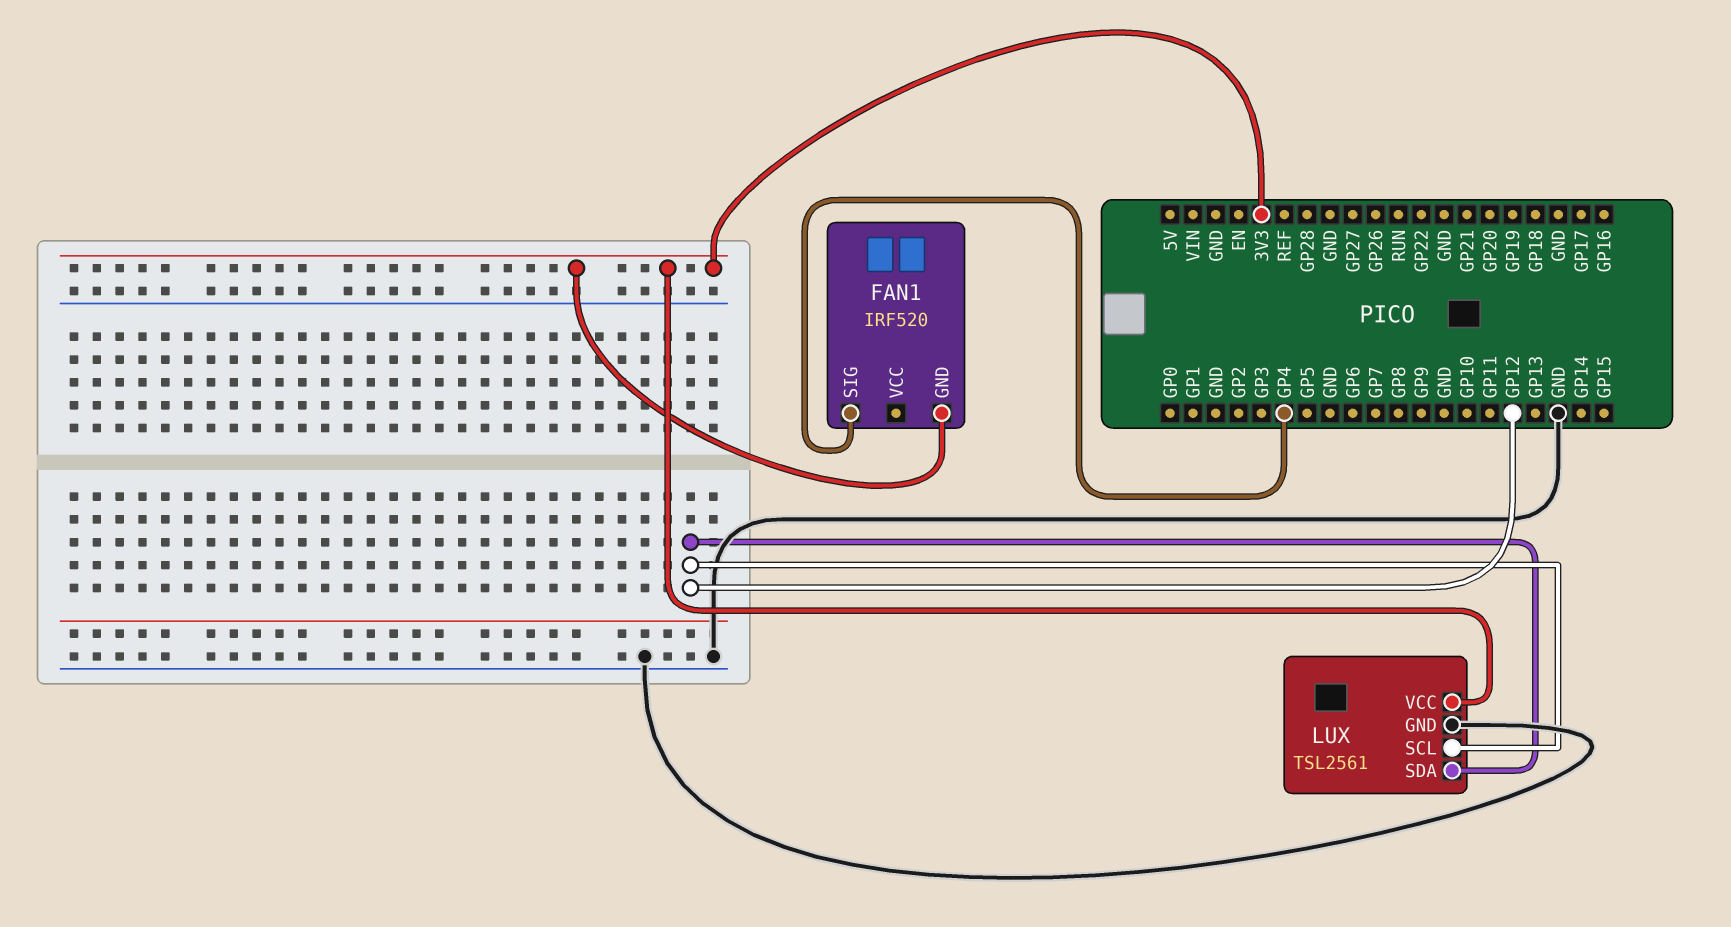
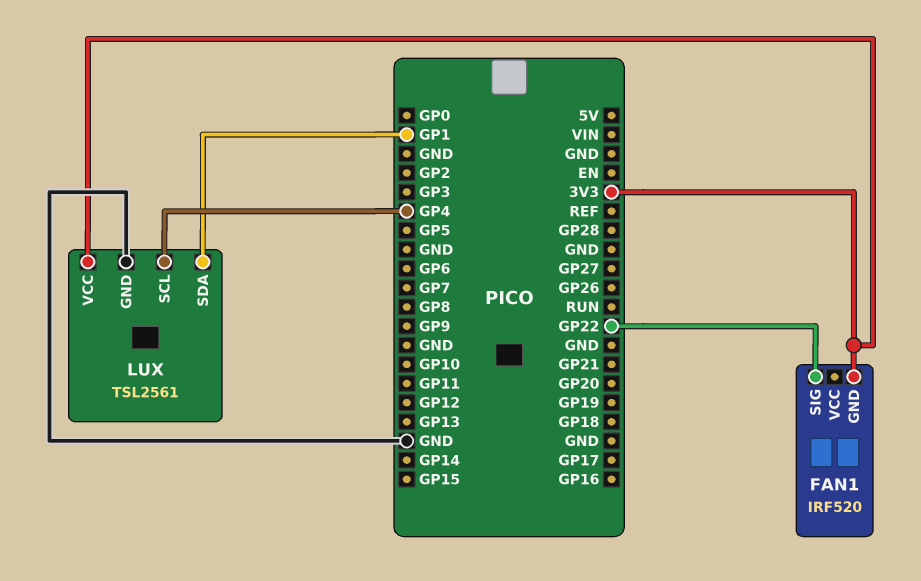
FAN1 pin SIG: GP4 -> GP22
LUX pin SCL: GP12 -> GP4
LUX pin SDA: GP12 -> GP1

